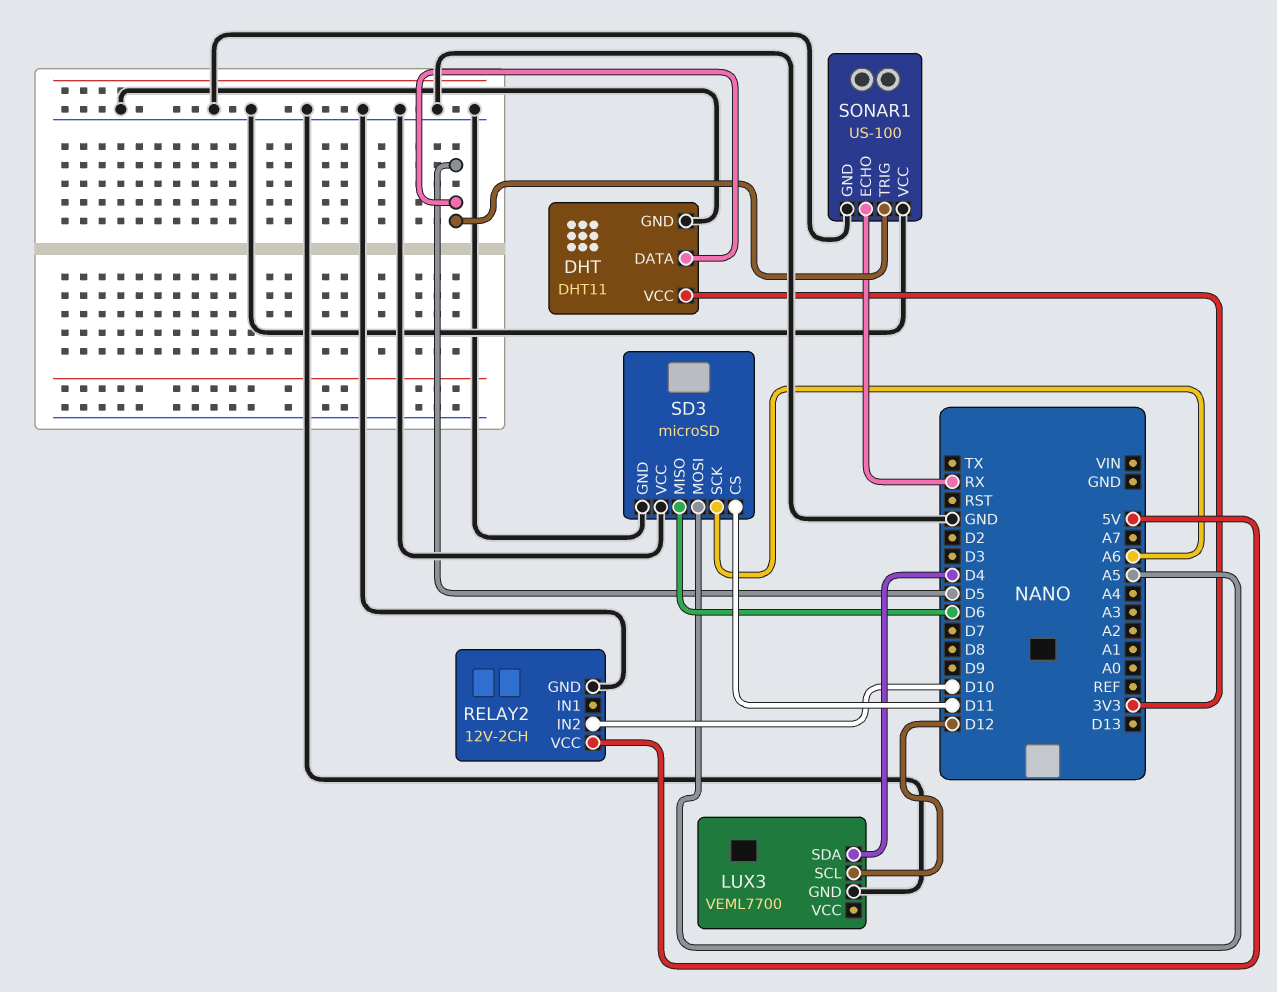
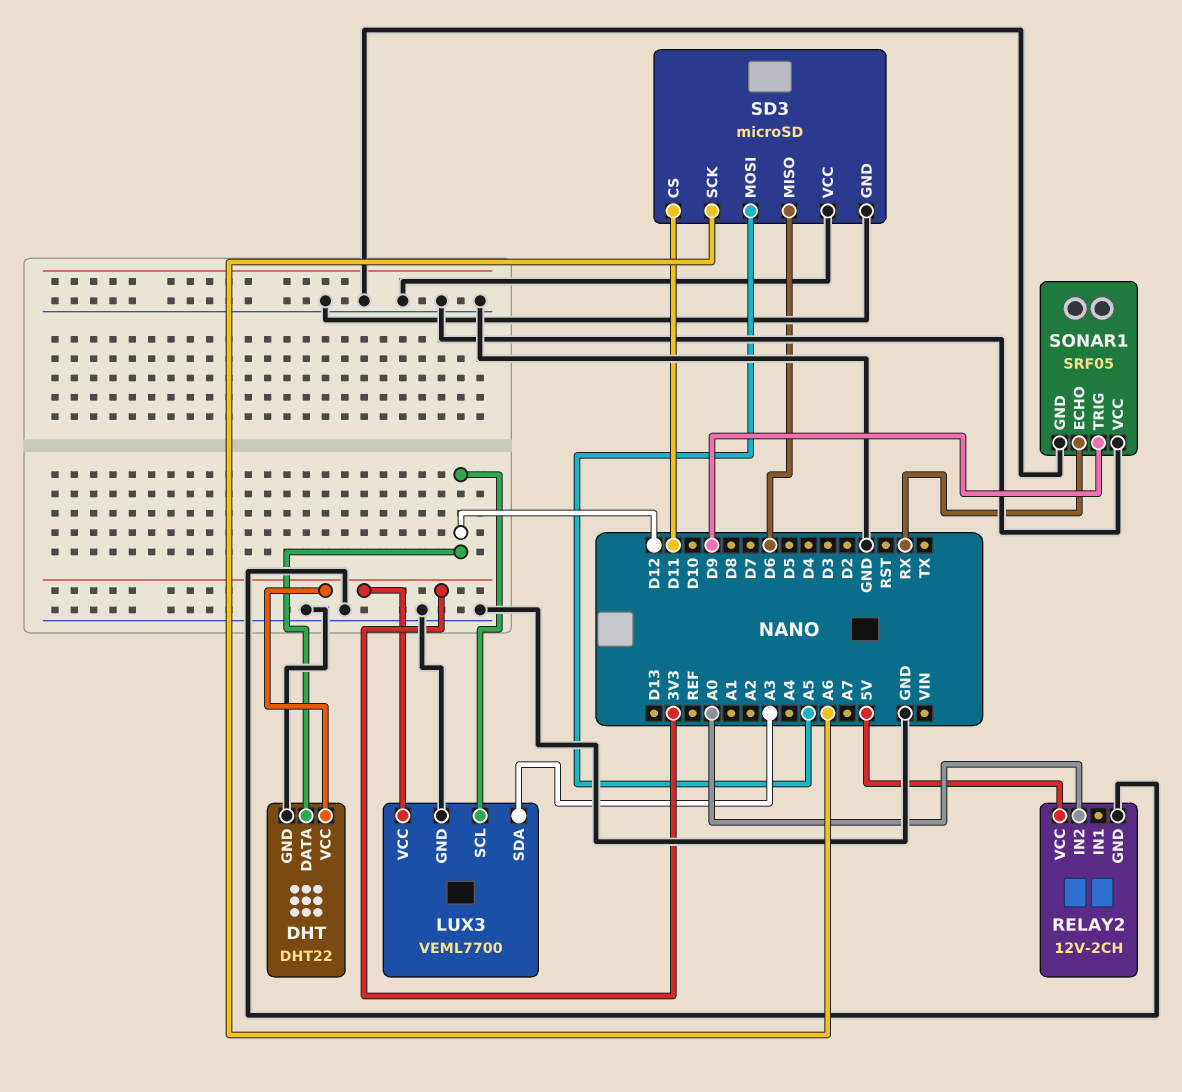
DHT: DHT11 -> DHT22
DHT pin DATA: D5 -> D12
LUX3 pin SDA: D4 -> A3
LUX3 pin VCC: none -> 3V3
RELAY2 pin IN2: D10 -> A0
SONAR1: US-100 -> SRF05
SONAR1 pin TRIG: D5 -> D9

